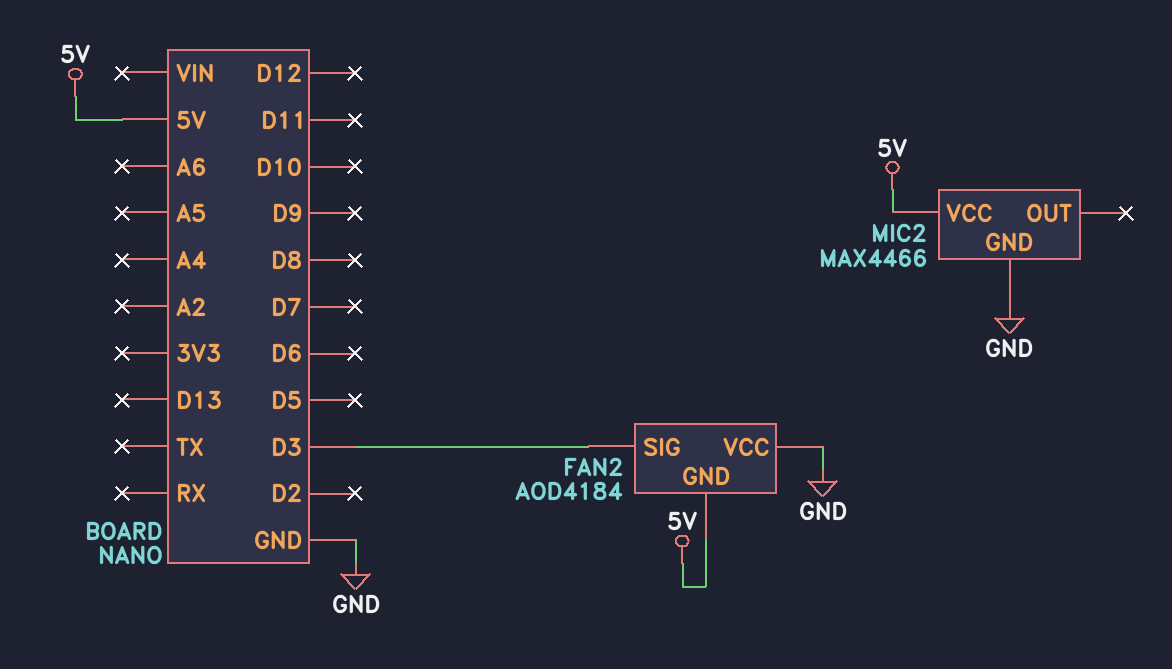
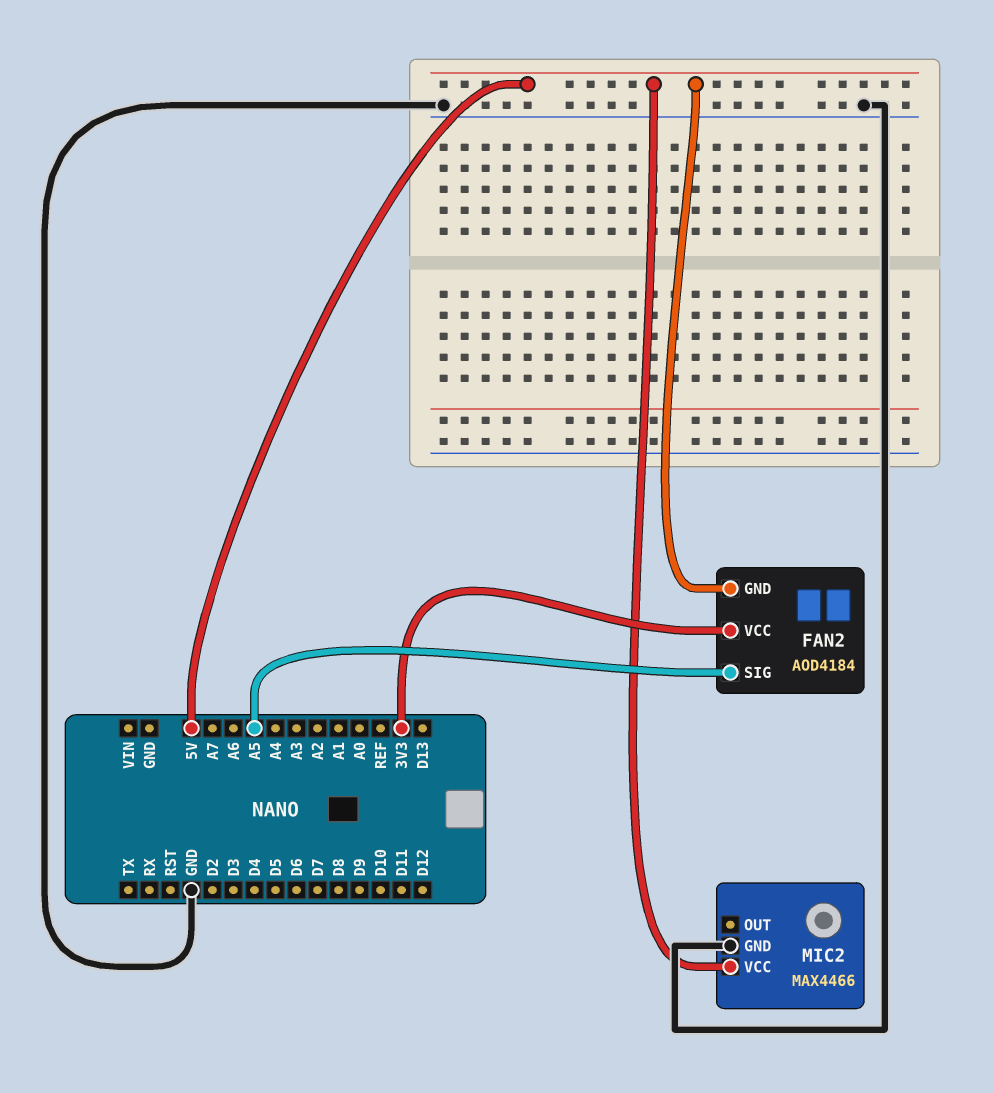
FAN2 pin SIG: D3 -> A5
FAN2 pin VCC: GND -> 3V3

